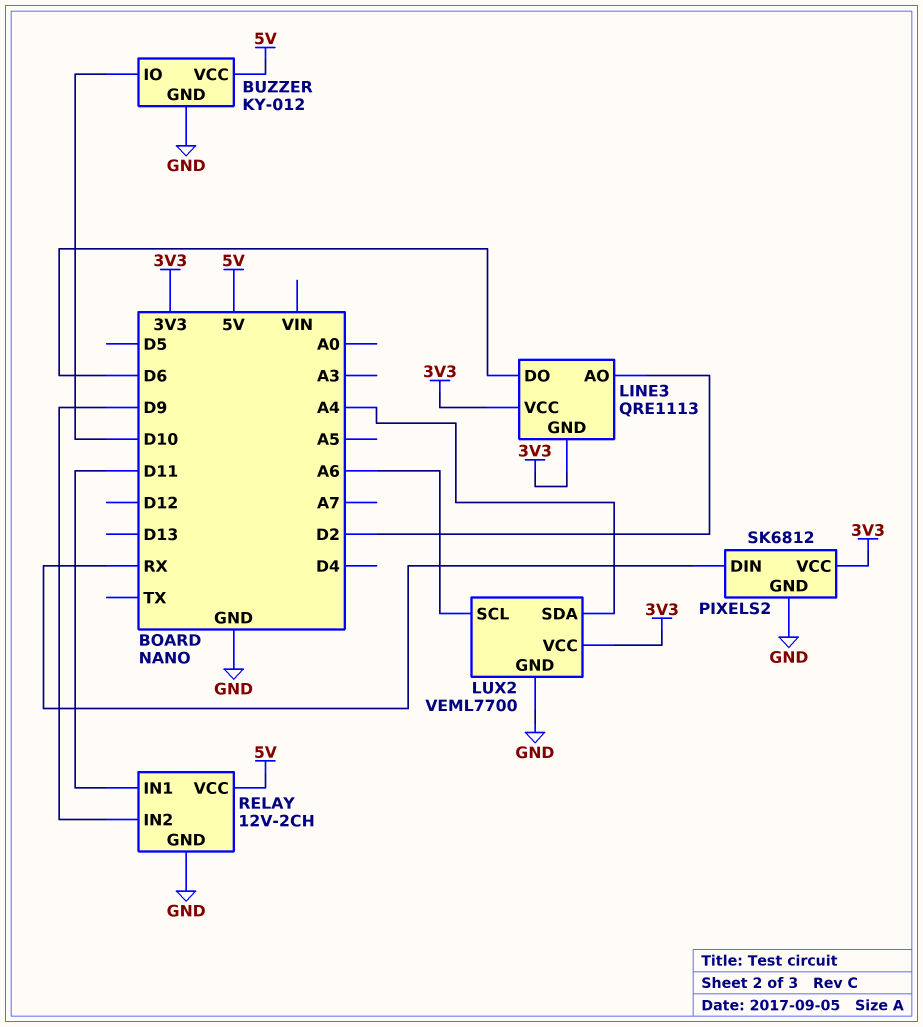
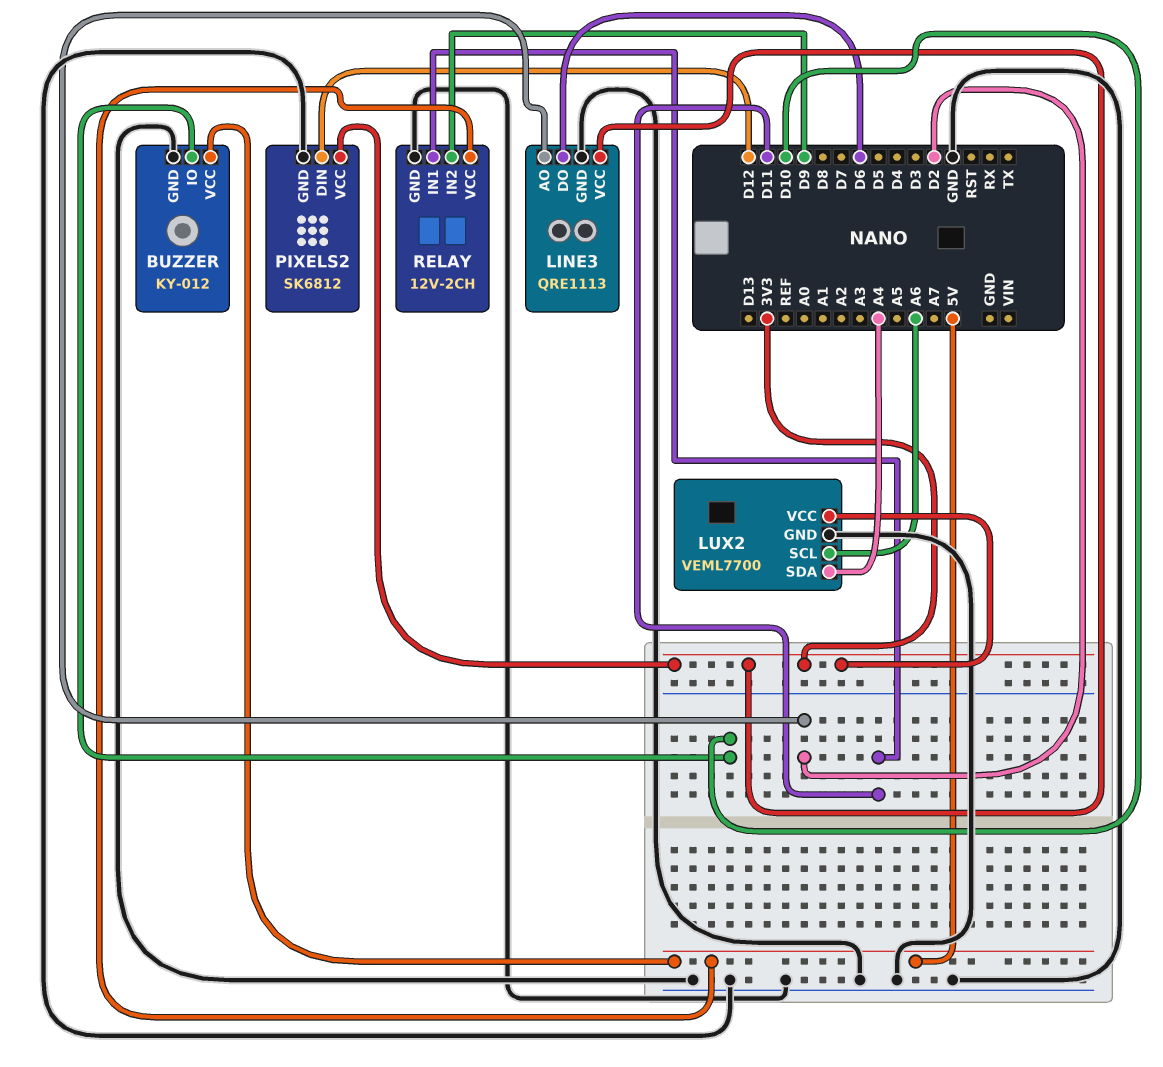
LINE3 pin GND: 3V3 -> GND
PIXELS2 pin DIN: RX -> D12

